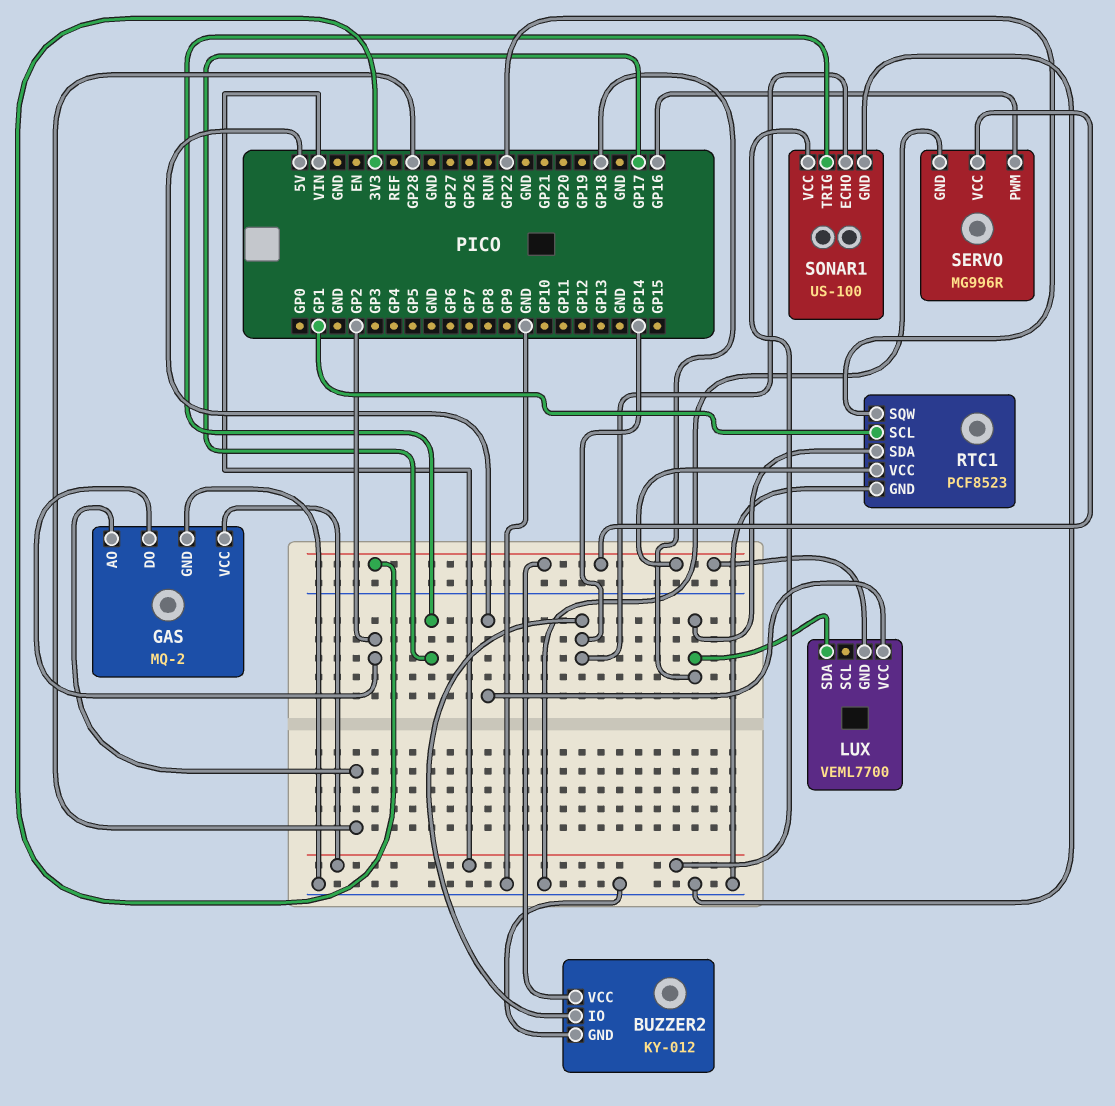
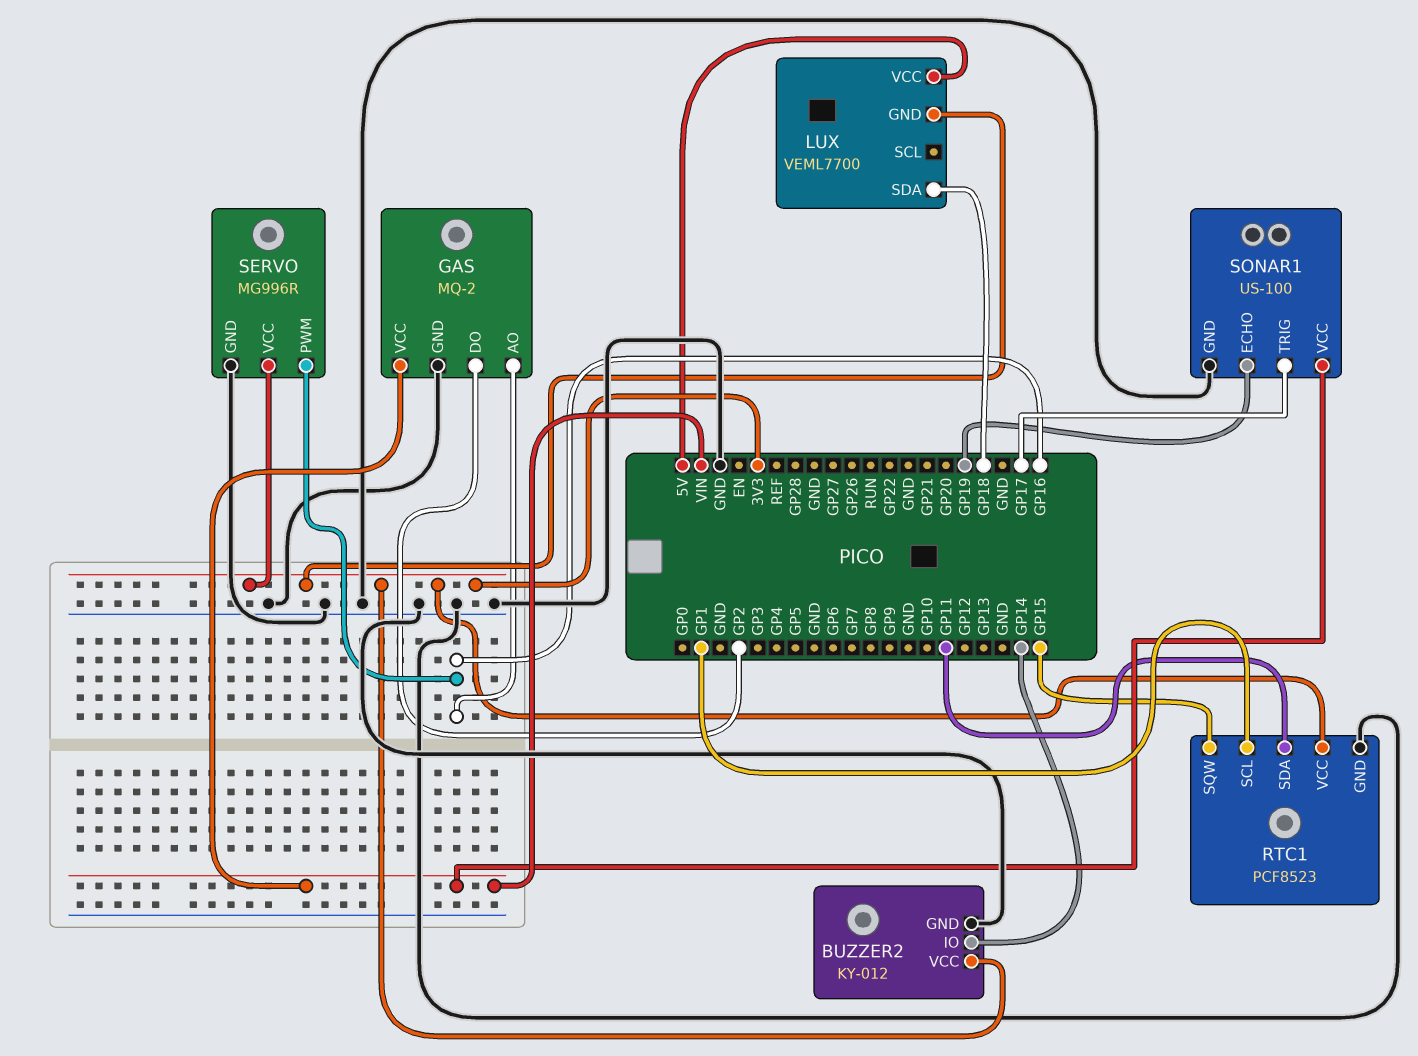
GAS pin AO: GP28 -> GP16
RTC1 pin SDA: GP18 -> GP11
RTC1 pin SQW: GP22 -> GP15
SONAR1 pin ECHO: GP14 -> GP19

